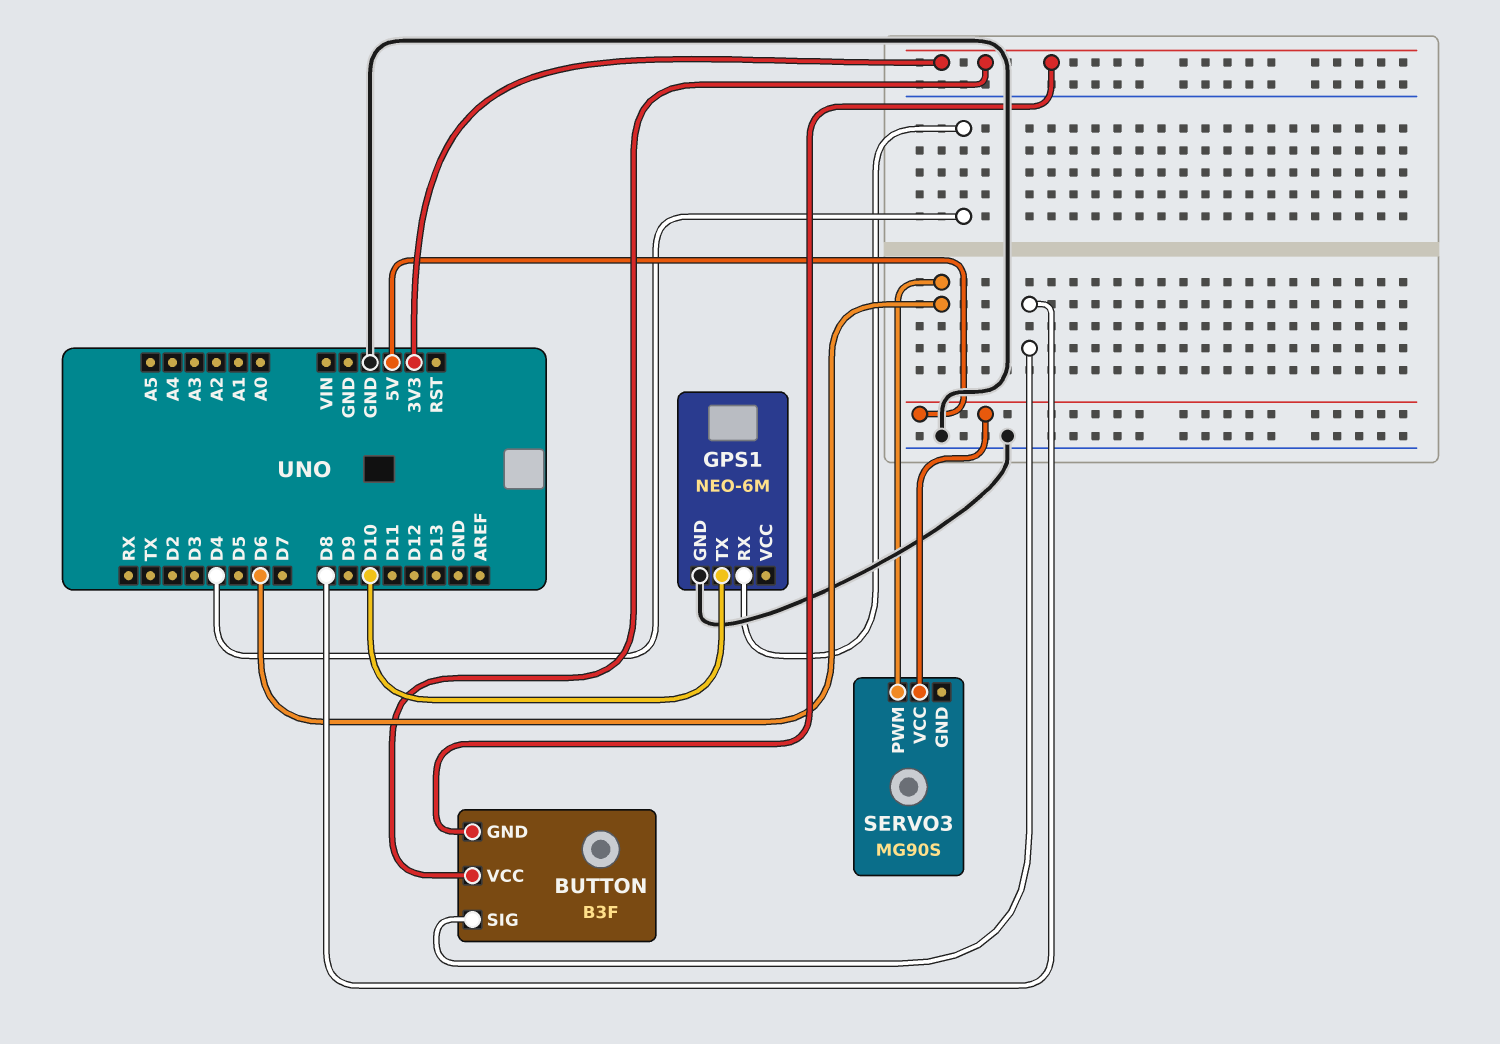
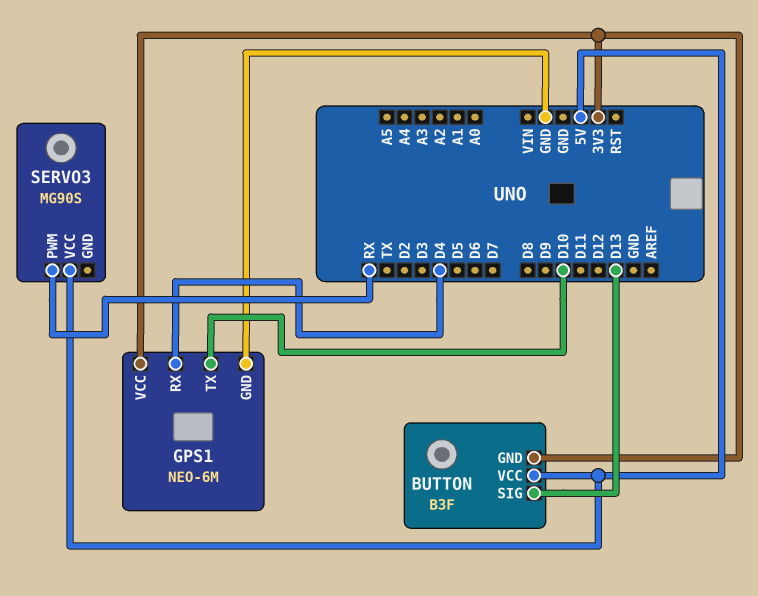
BUTTON pin SIG: D8 -> D13
BUTTON pin VCC: 3V3 -> 5V
GPS1 pin VCC: none -> 3V3
SERVO3 pin PWM: D6 -> RX

